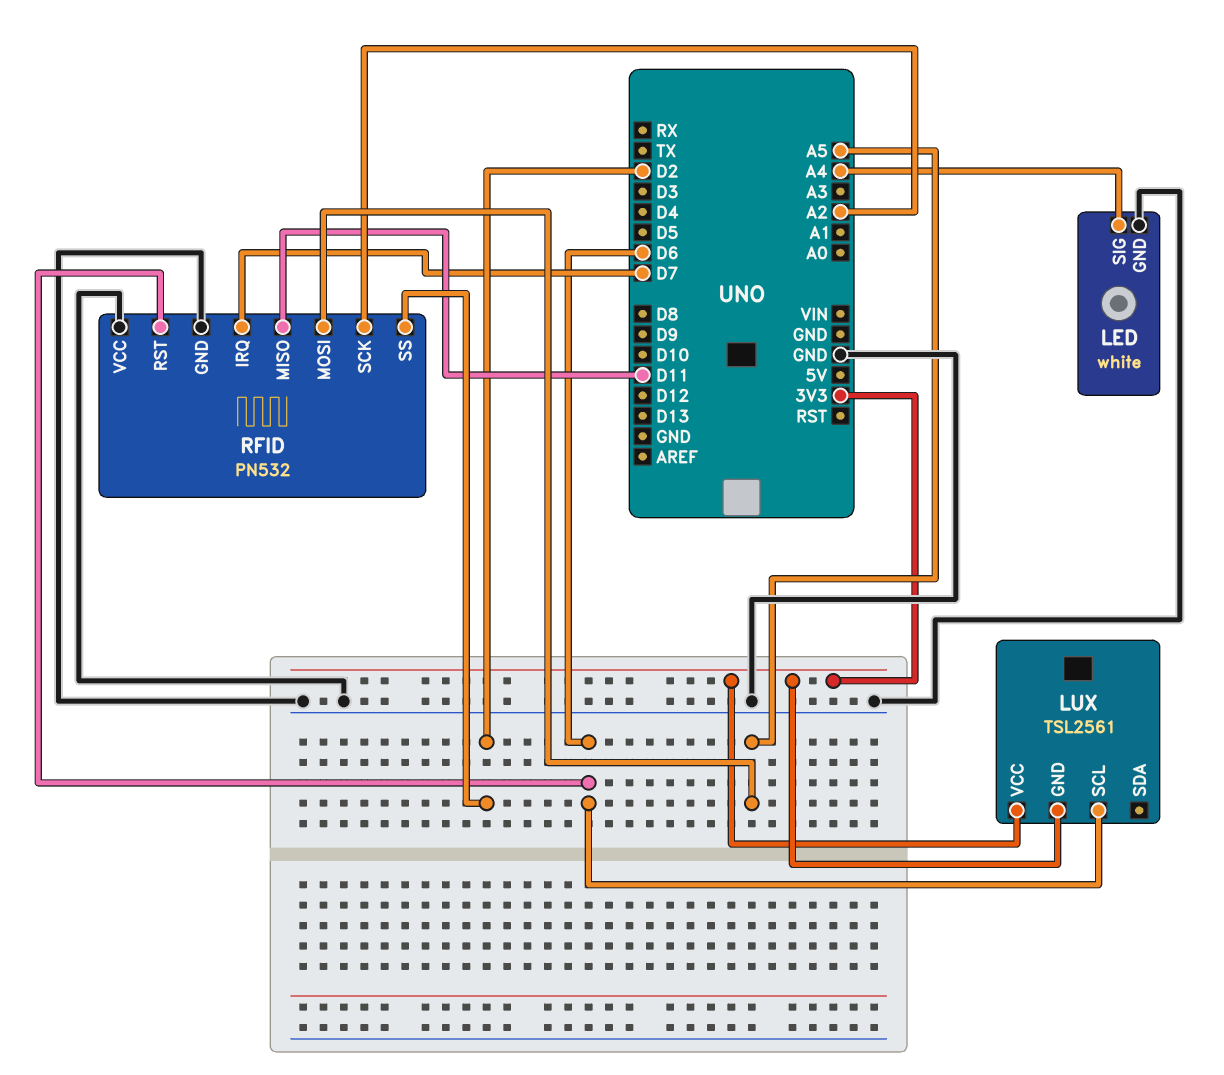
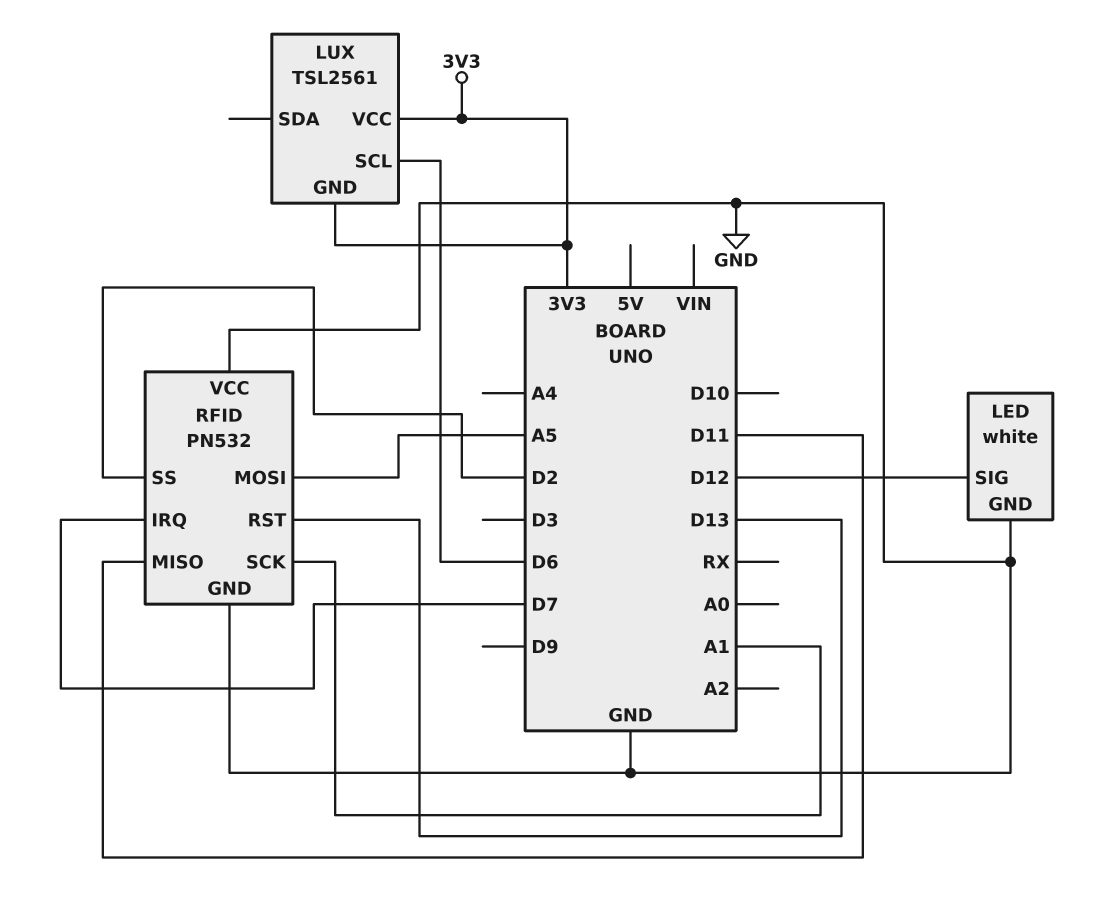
LED pin SIG: A4 -> D12
RFID pin RST: D6 -> D13
RFID pin SCK: A2 -> A1

